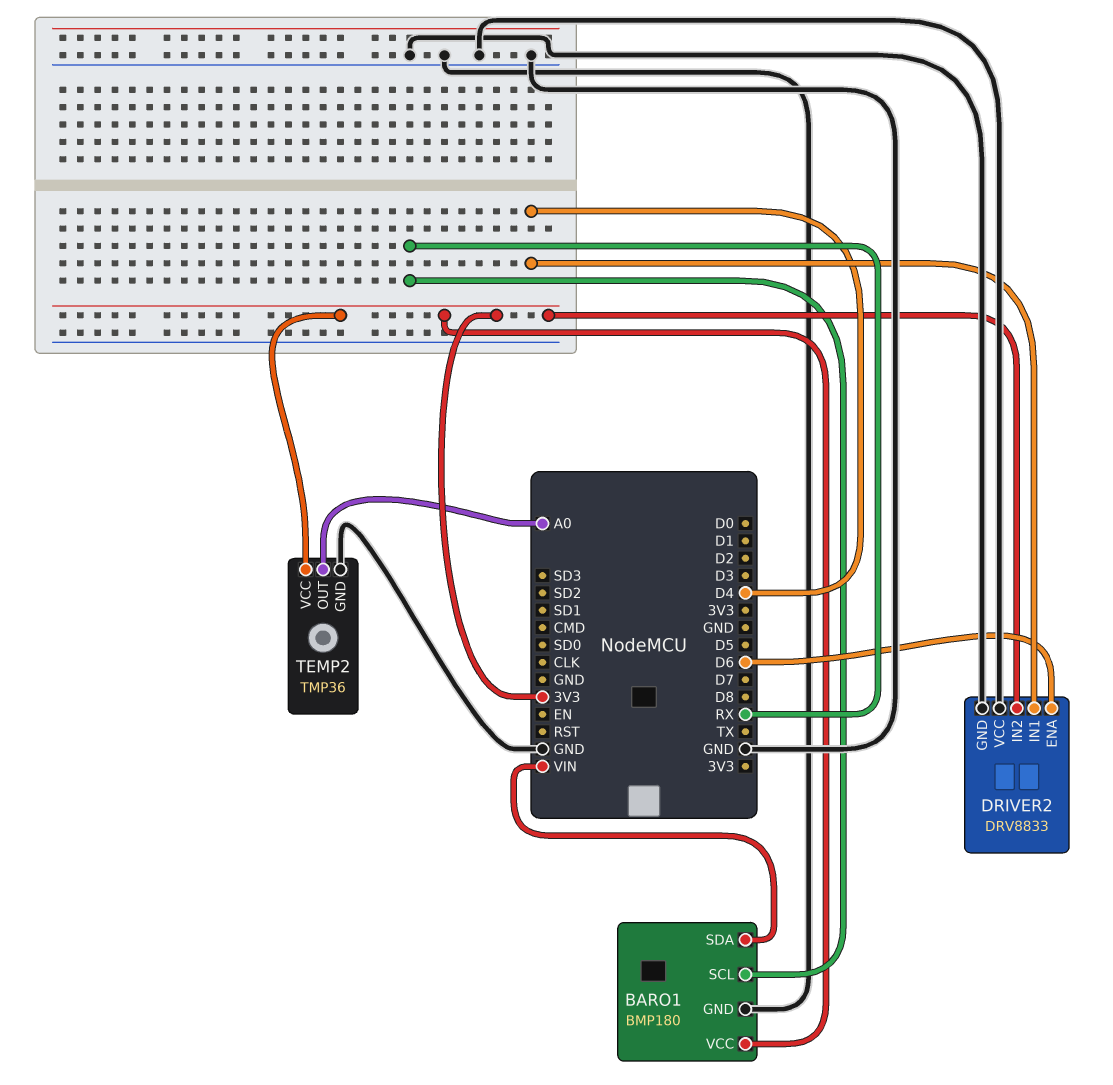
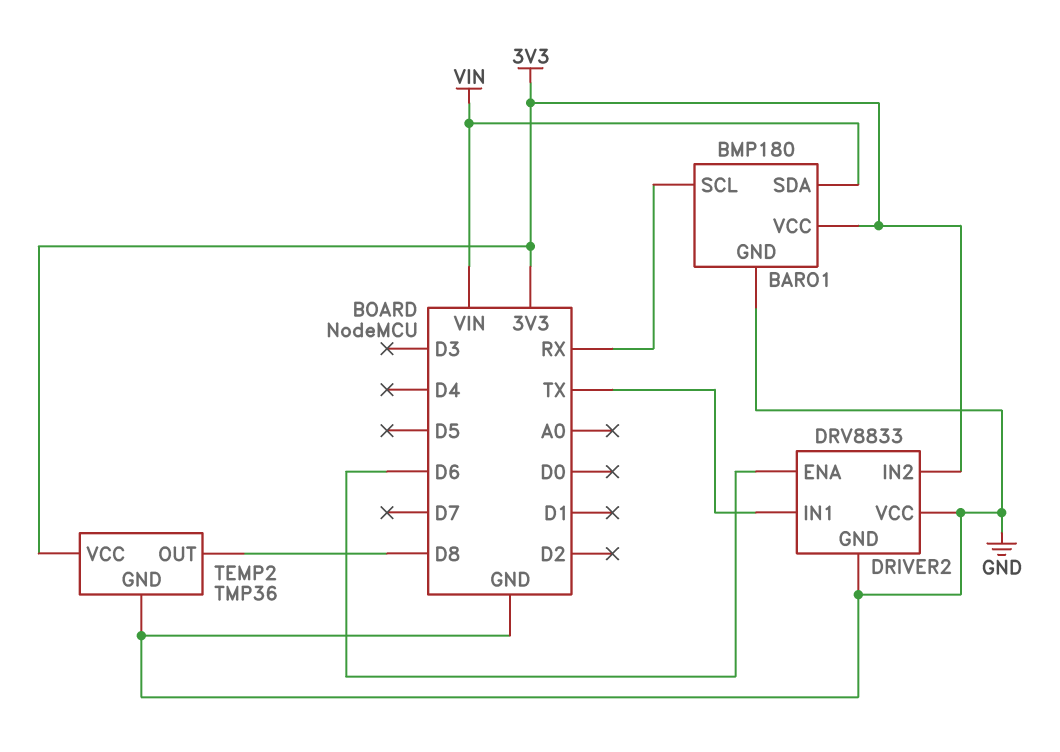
DRIVER2 pin IN1: D4 -> TX
TEMP2 pin OUT: A0 -> D8

